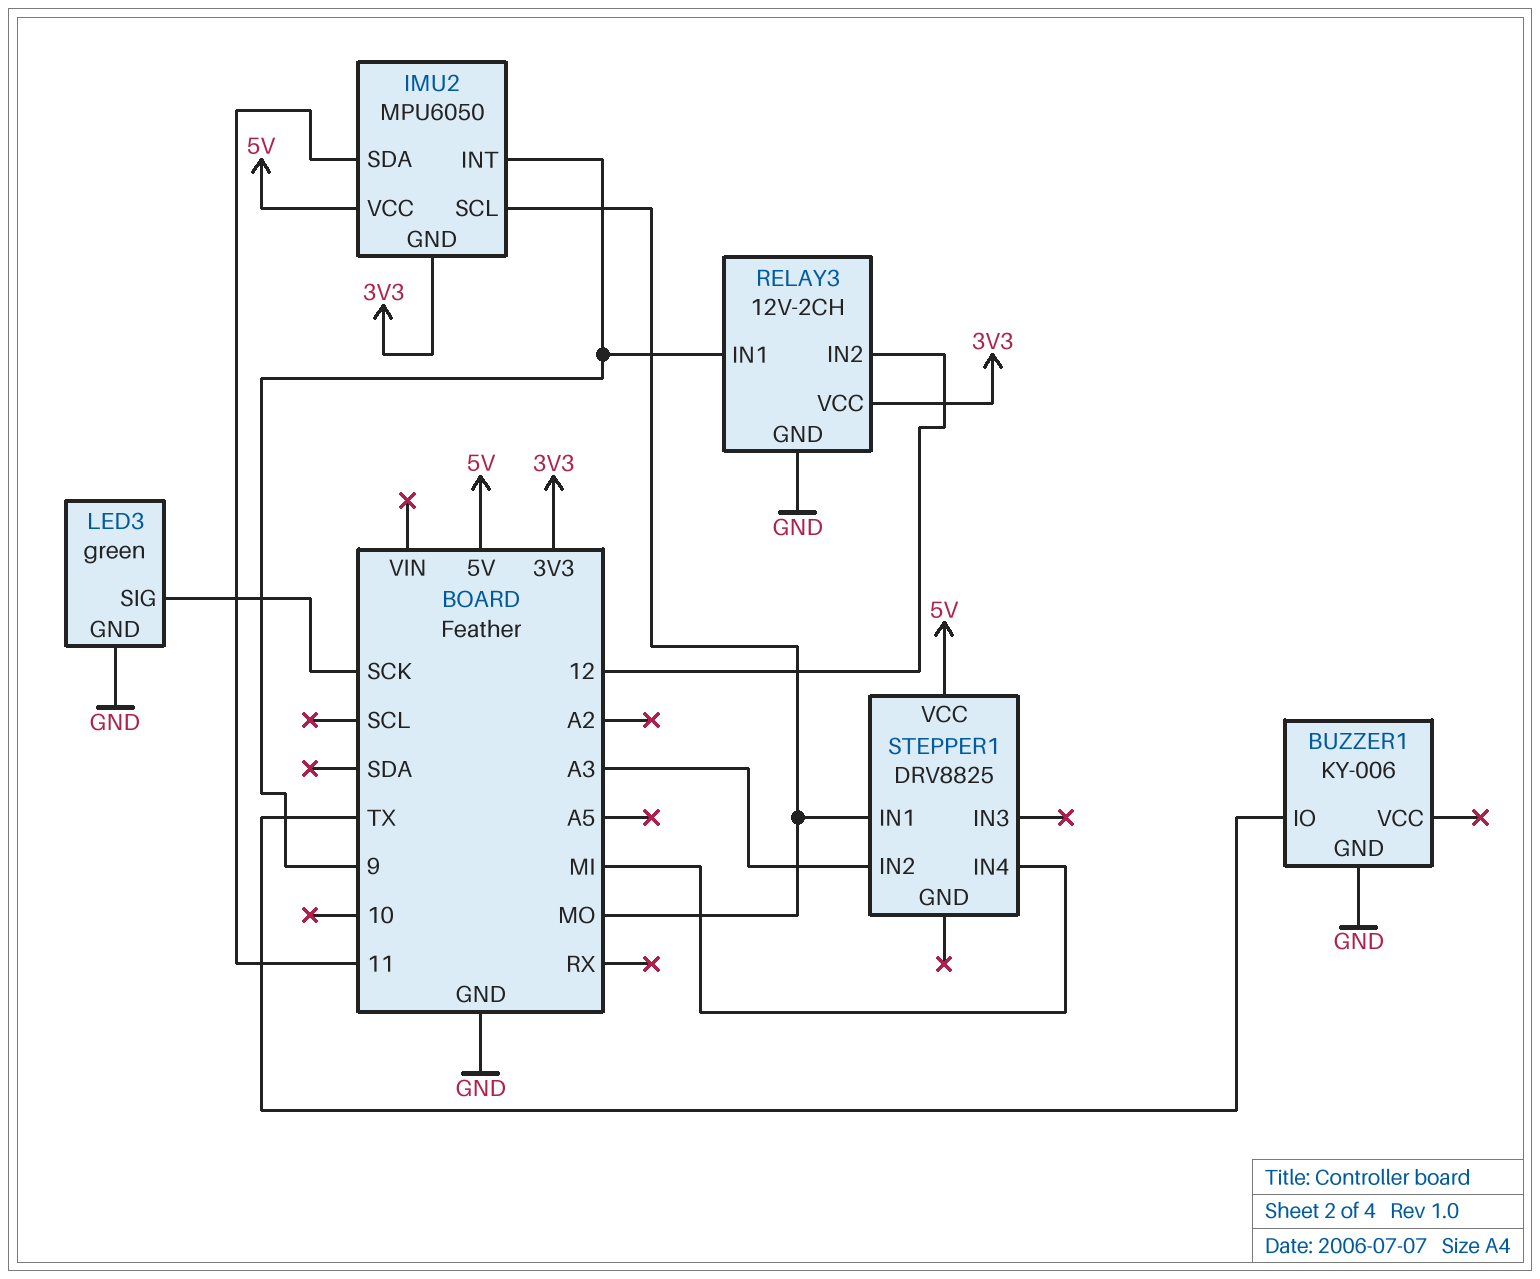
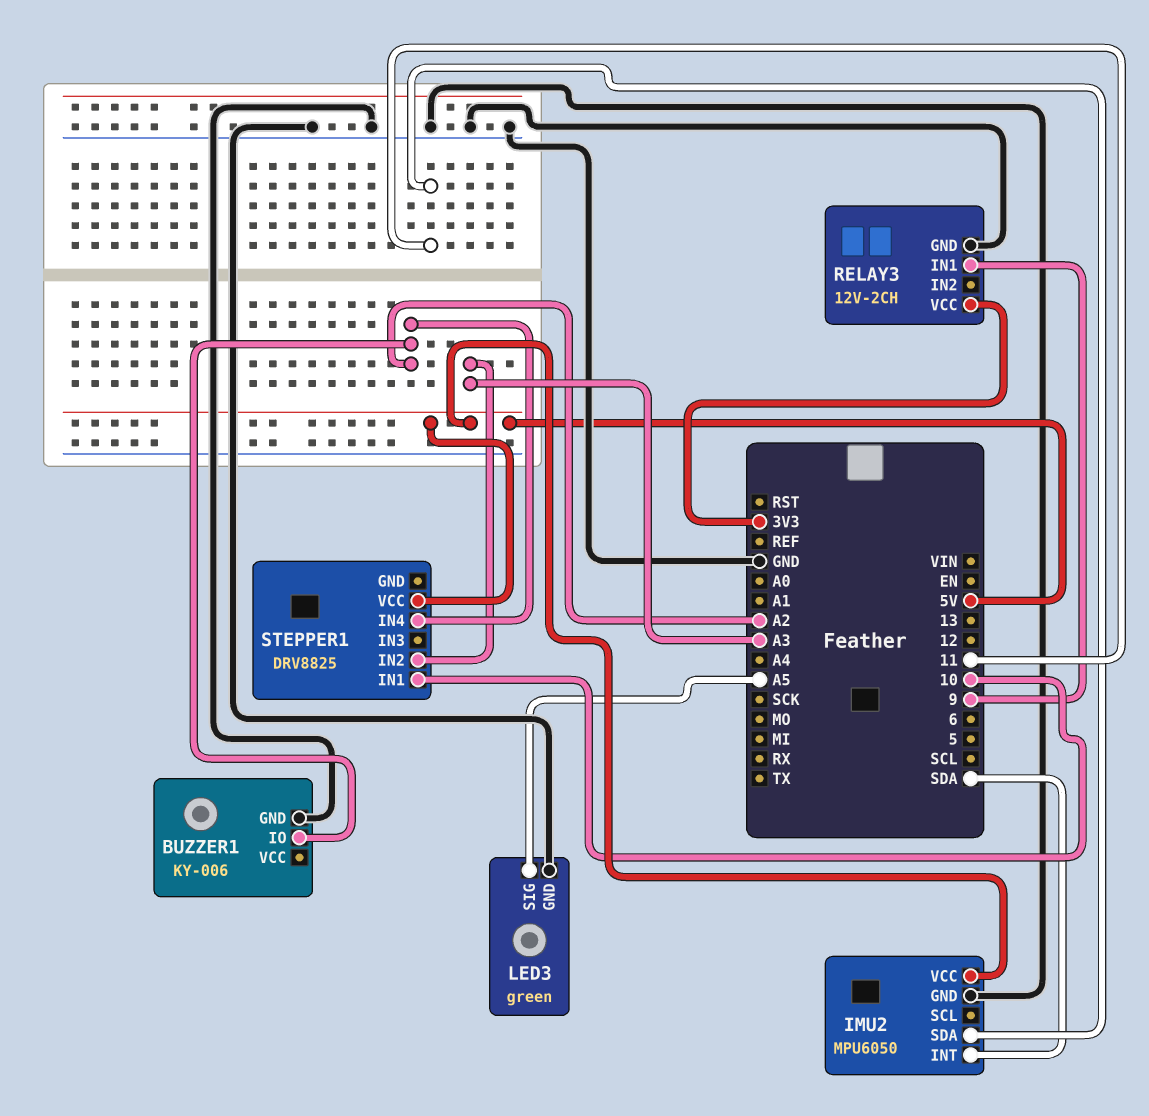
BUZZER1 pin IO: TX -> A2
IMU2 pin GND: 3V3 -> GND
IMU2 pin INT: 9 -> SDA
IMU2 pin SCL: MO -> none
LED3 pin SIG: SCK -> A5
RELAY3 pin IN2: 12 -> none
STEPPER1 pin IN1: MO -> 10
STEPPER1 pin IN4: MI -> A2

